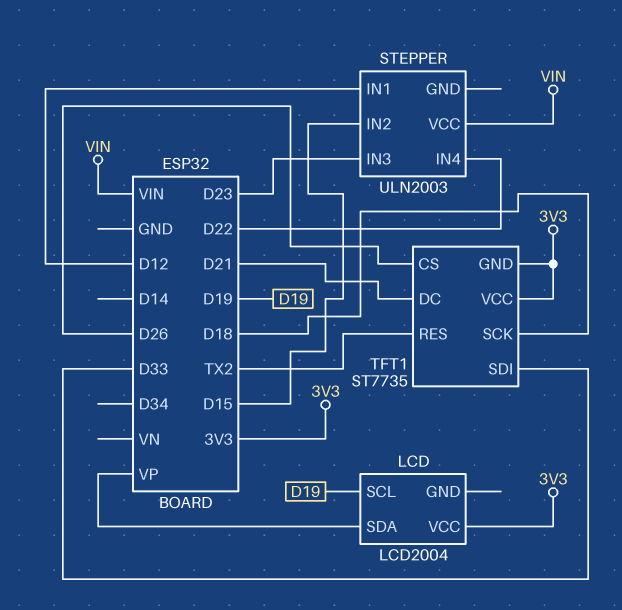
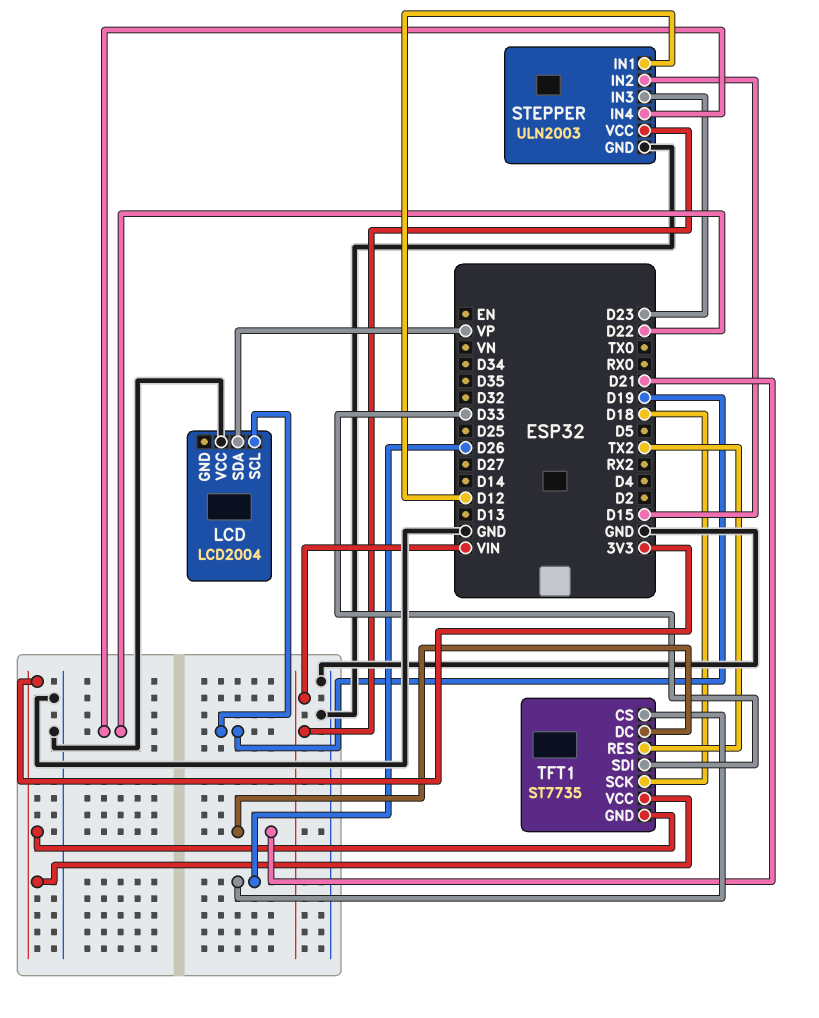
LCD pin VCC: 3V3 -> GND
STEPPER pin GND: none -> GND

